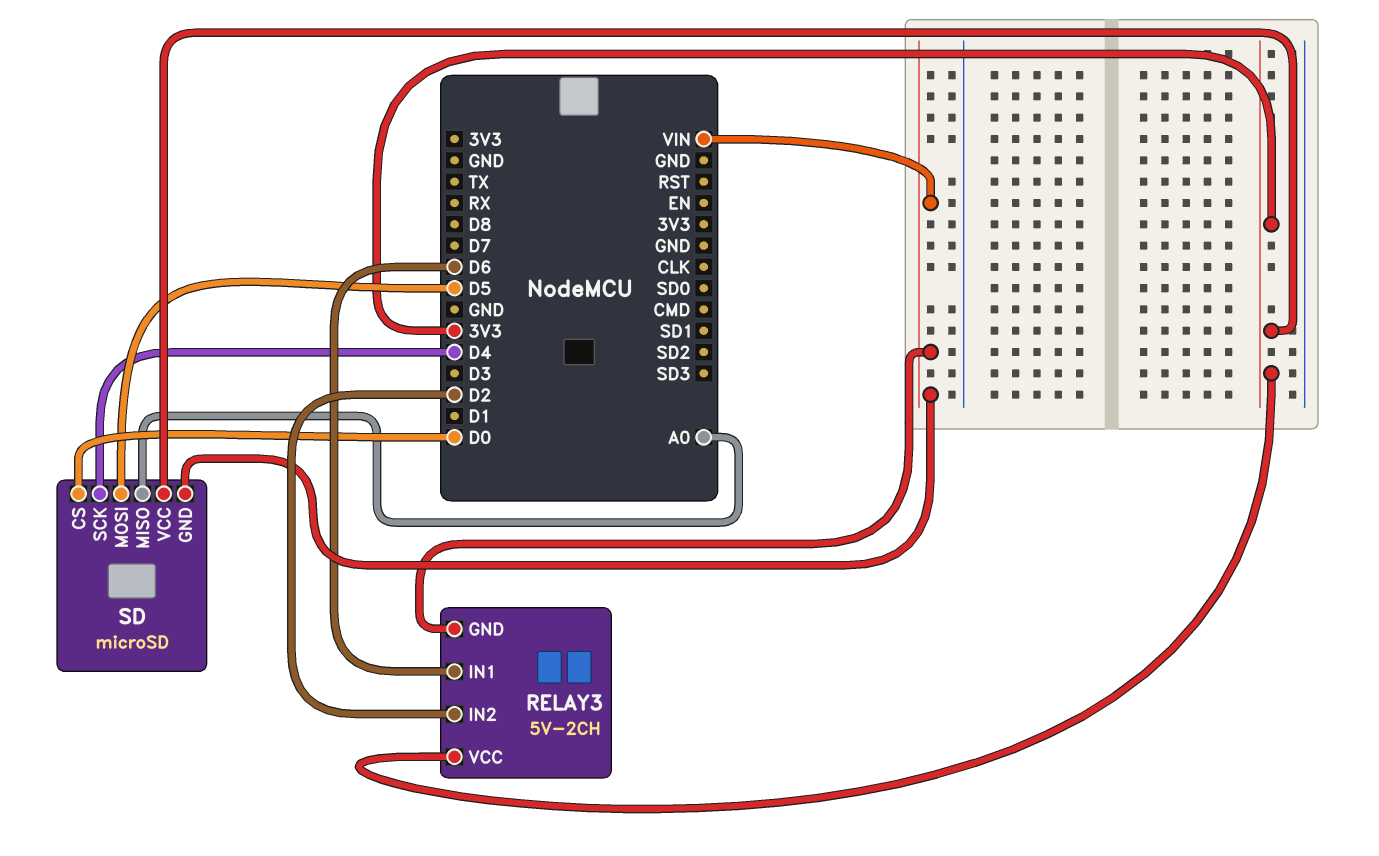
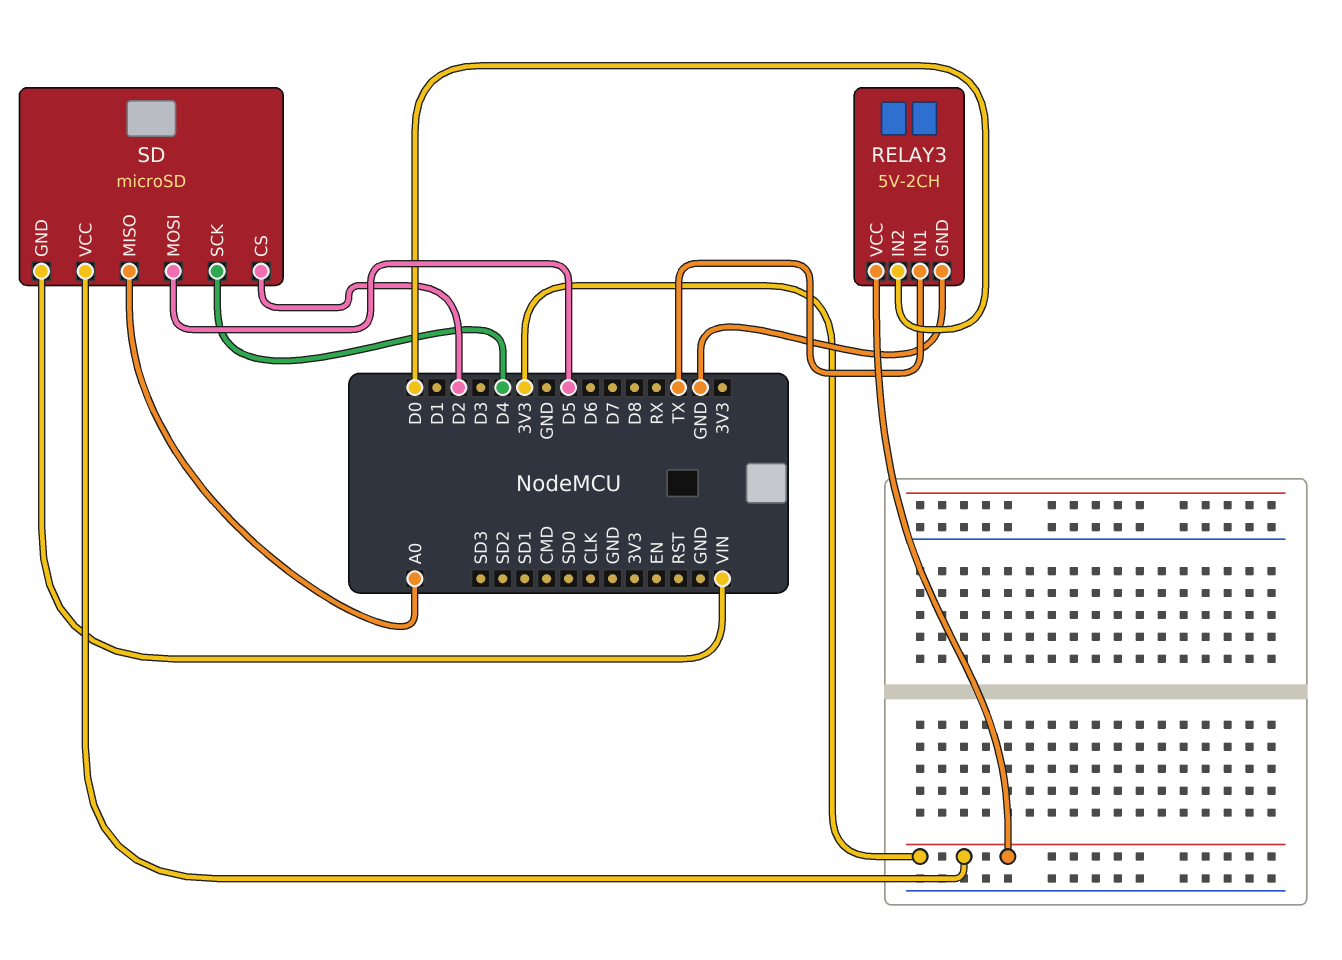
RELAY3 pin GND: VIN -> GND
RELAY3 pin IN1: D6 -> TX
RELAY3 pin IN2: D2 -> D0
SD pin CS: D0 -> D2

